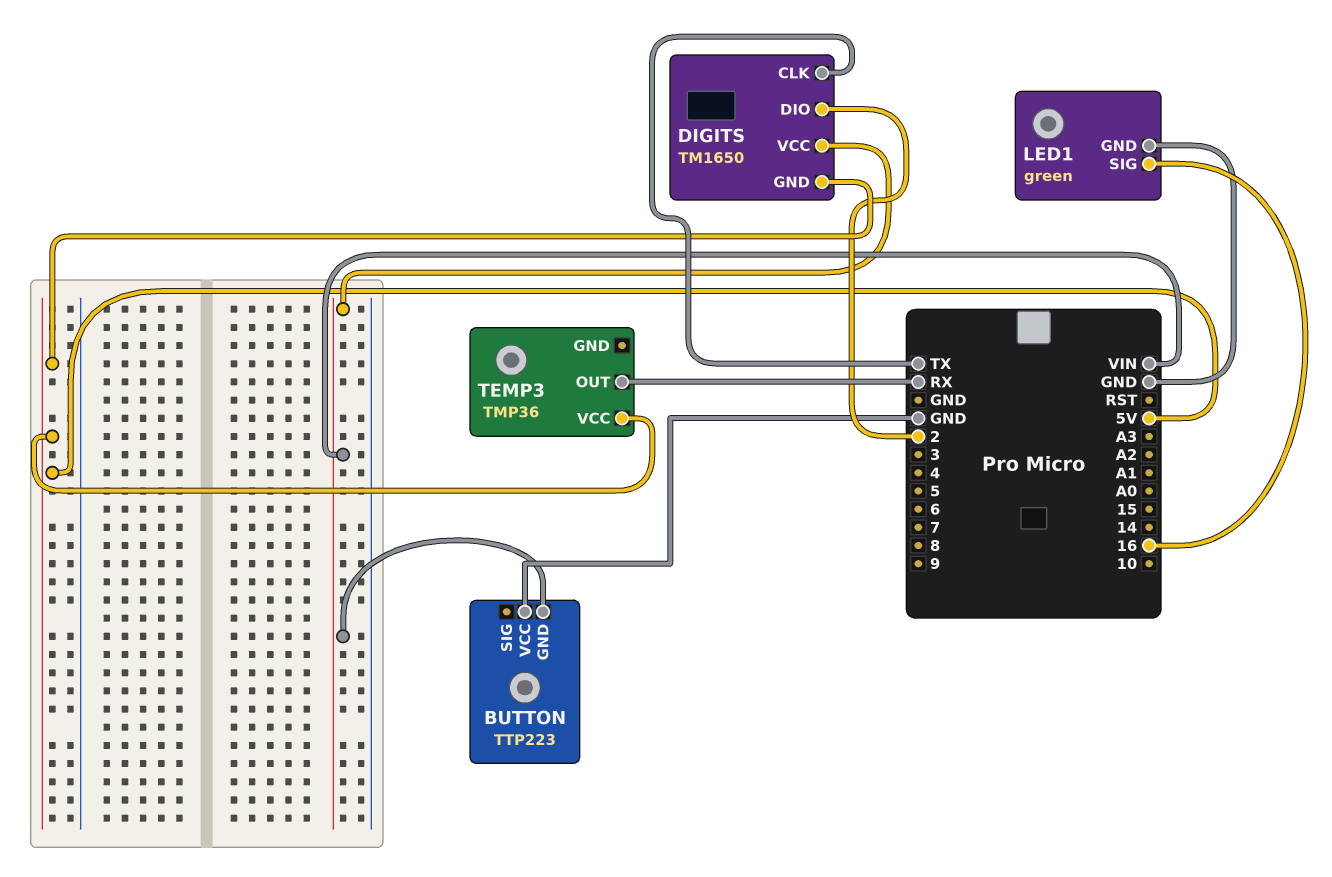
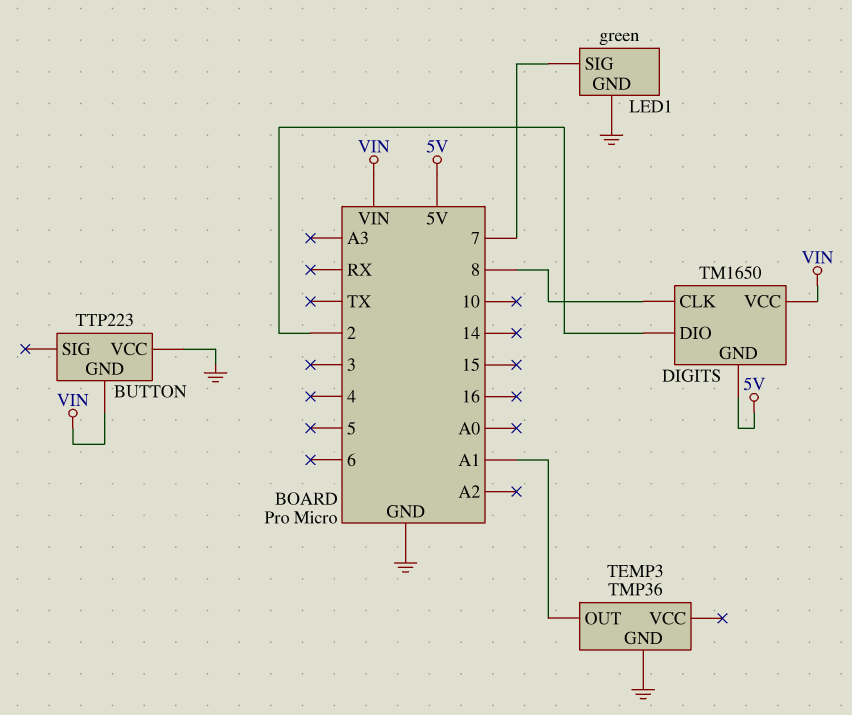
DIGITS pin CLK: TX -> 8
LED1 pin SIG: 16 -> 7
TEMP3 pin GND: none -> GND
TEMP3 pin OUT: RX -> A1
TEMP3 pin VCC: 5V -> none

